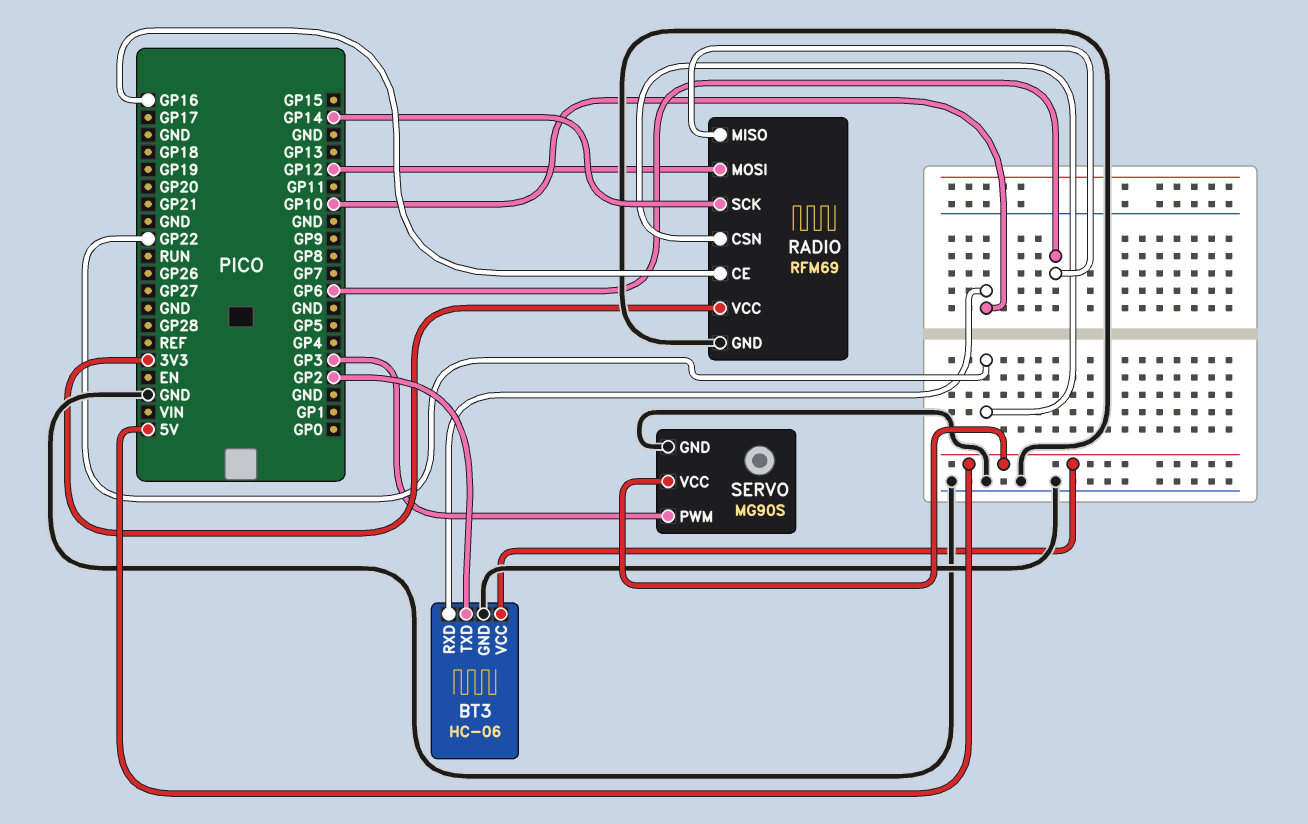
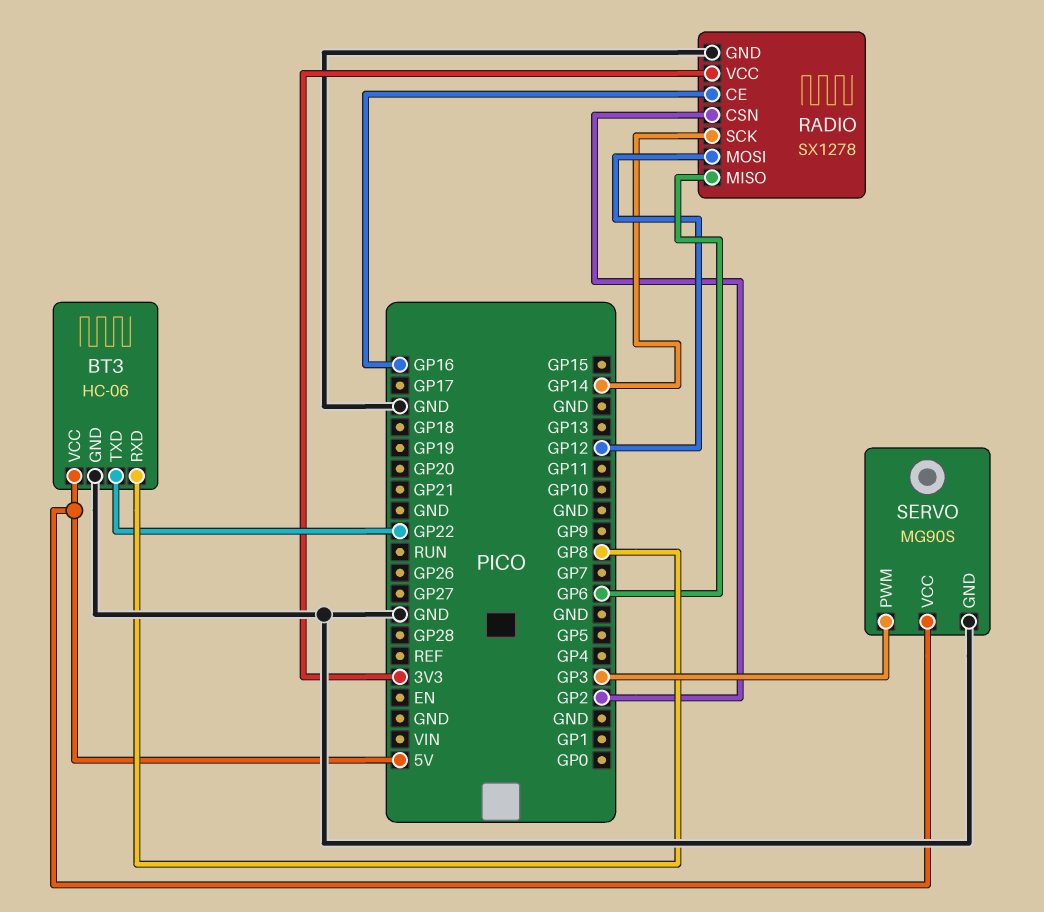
BT3 pin RXD: GP10 -> GP8
BT3 pin TXD: GP2 -> GP22
RADIO: RFM69 -> SX1278
RADIO pin CSN: GP22 -> GP2

